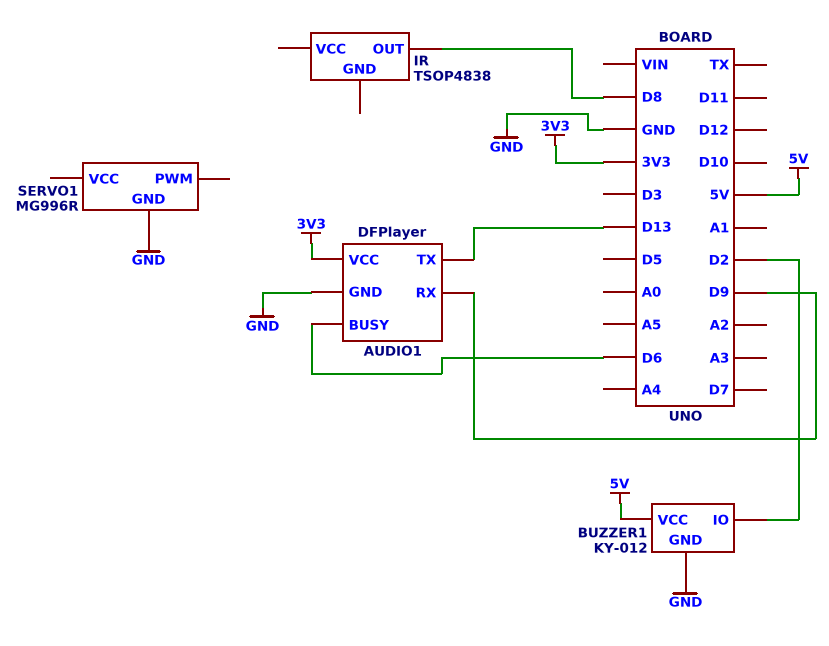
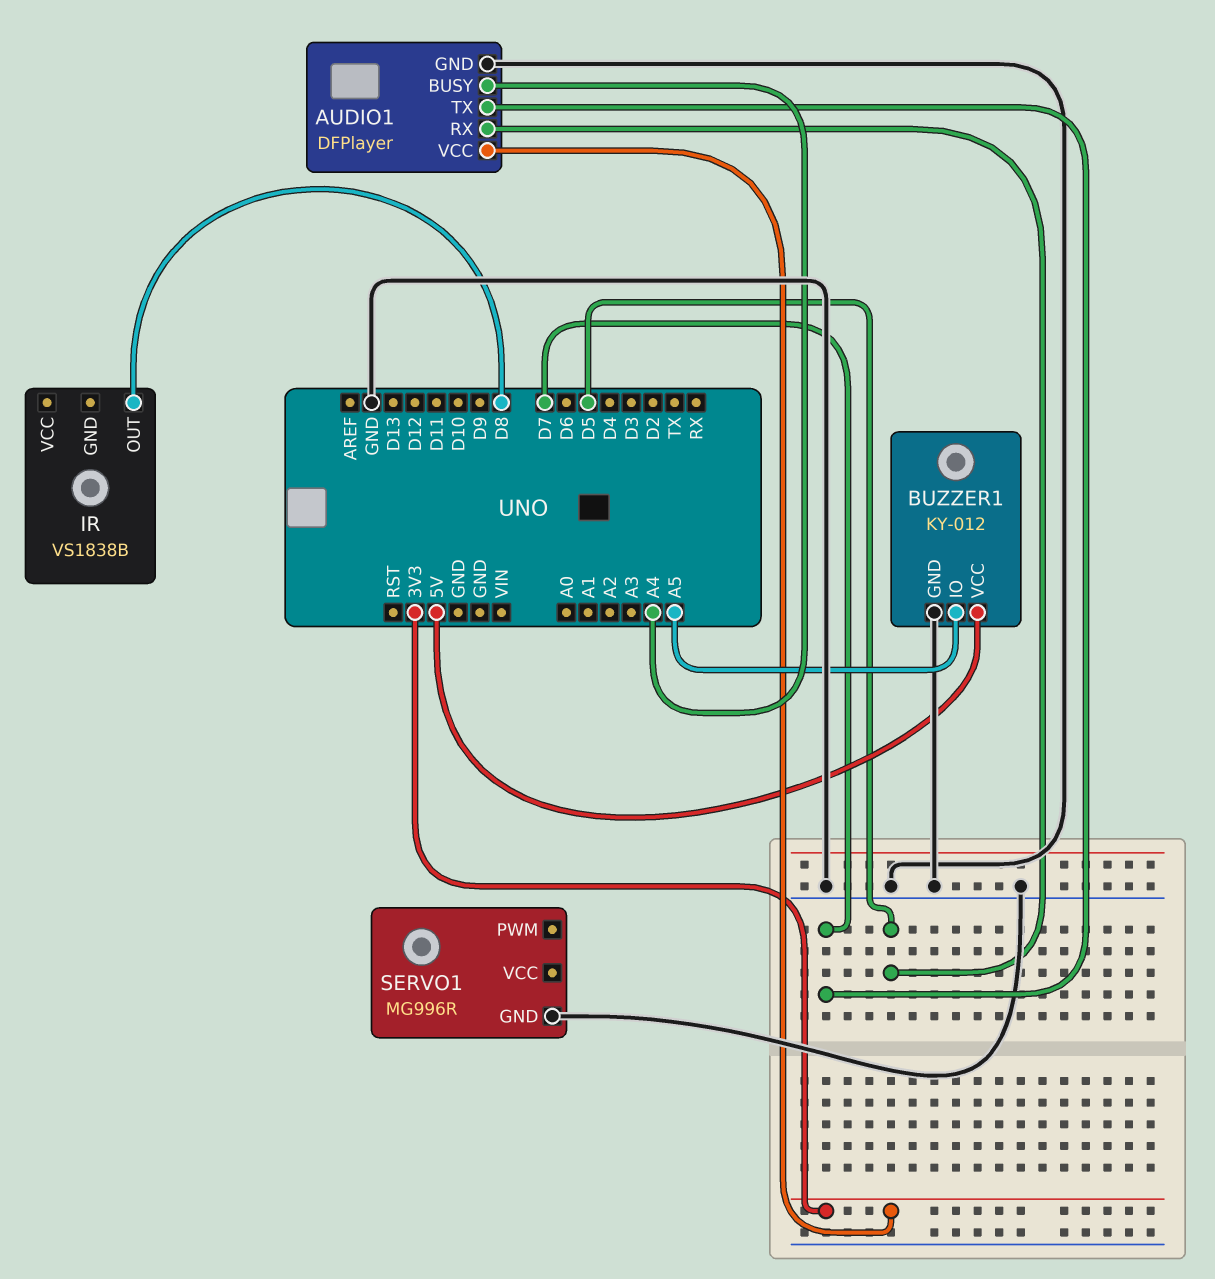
AUDIO1 pin BUSY: D6 -> A4
AUDIO1 pin RX: D9 -> D5
AUDIO1 pin TX: D13 -> D7
BUZZER1 pin IO: D2 -> A5
IR: TSOP4838 -> VS1838B

